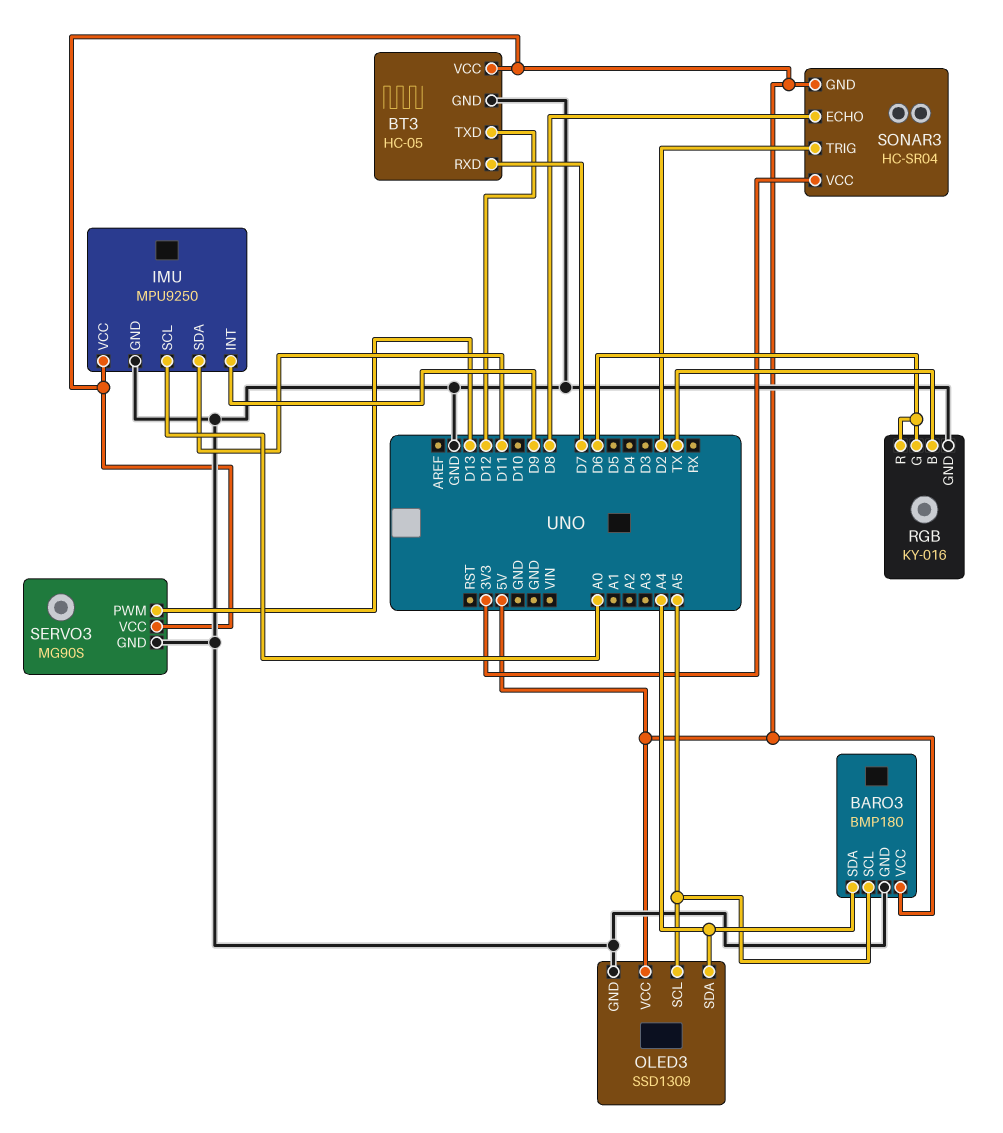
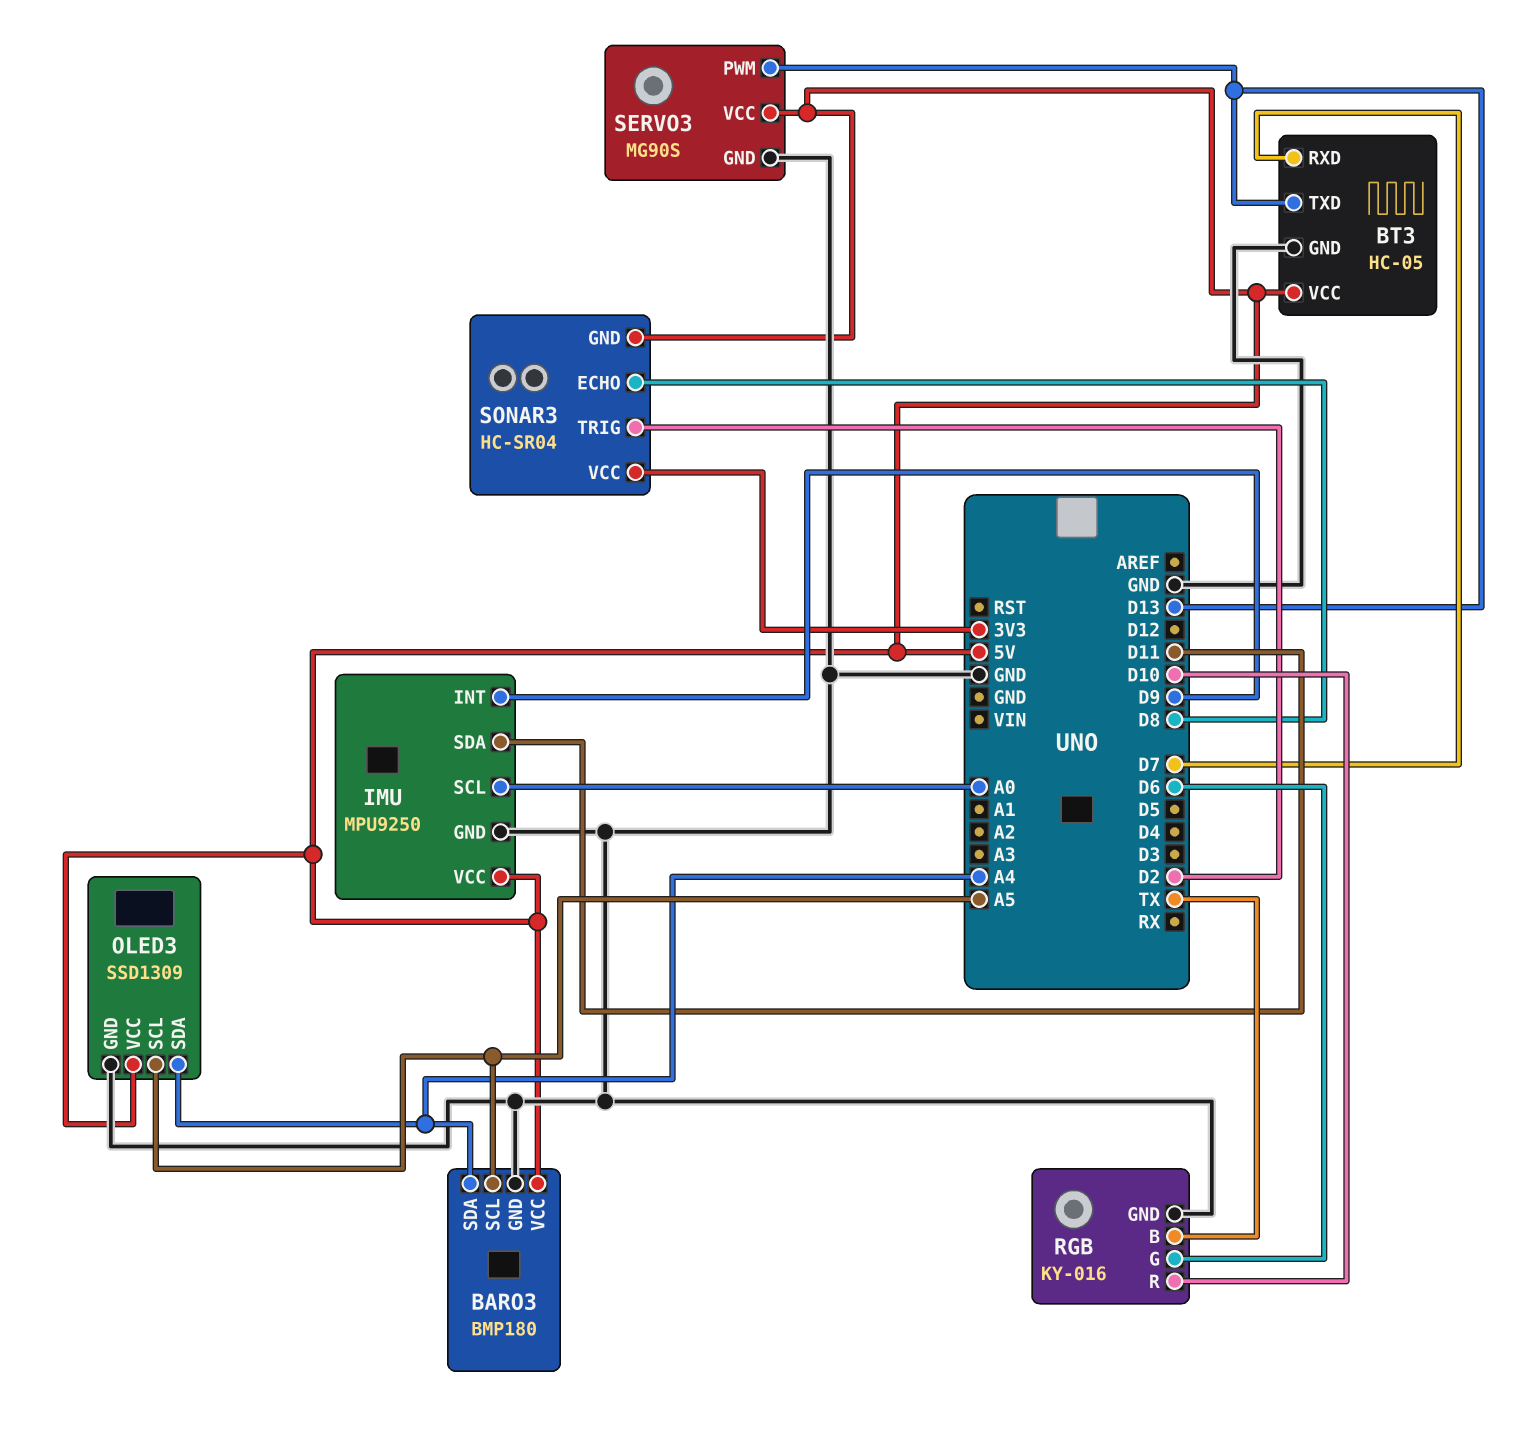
BT3 pin TXD: D12 -> D13
RGB pin R: D6 -> D10

